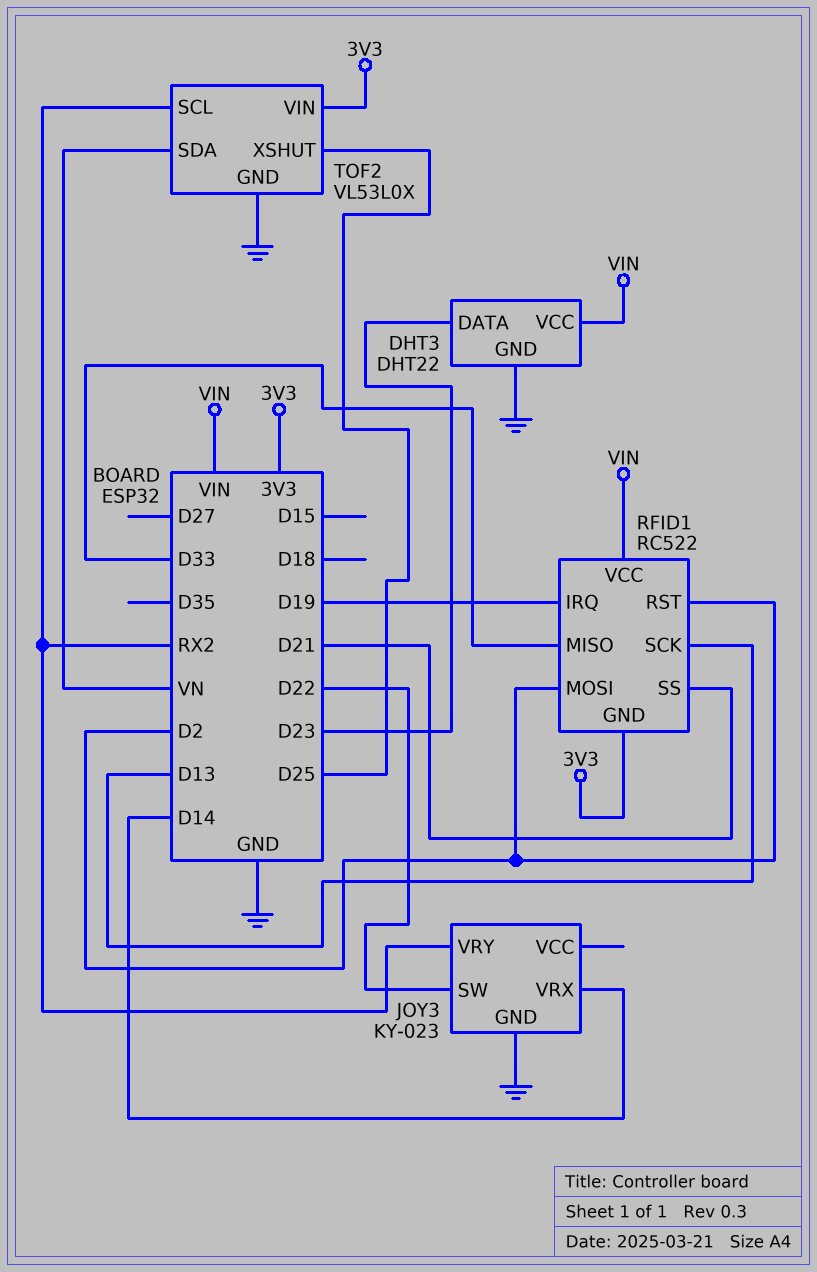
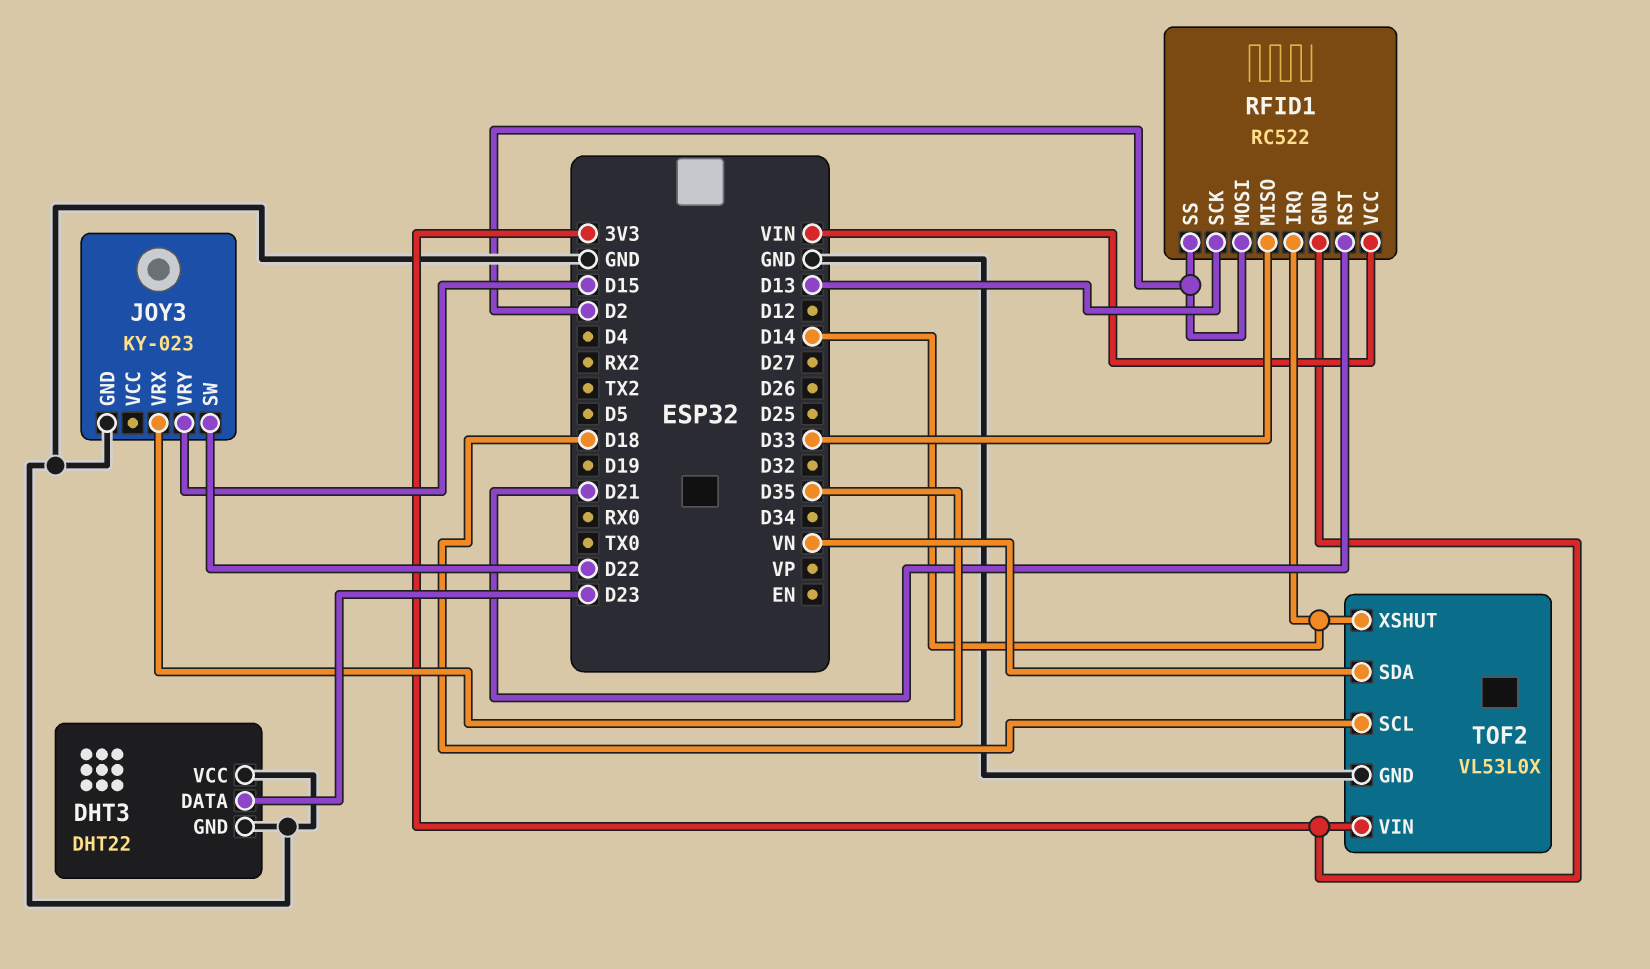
DHT3 pin VCC: VIN -> GND
JOY3 pin VRX: D14 -> D35
JOY3 pin VRY: RX2 -> D15
RFID1 pin IRQ: D19 -> D14
RFID1 pin RST: D2 -> D21
RFID1 pin SS: D21 -> D2
TOF2 pin SCL: RX2 -> D18
TOF2 pin XSHUT: D25 -> D14

